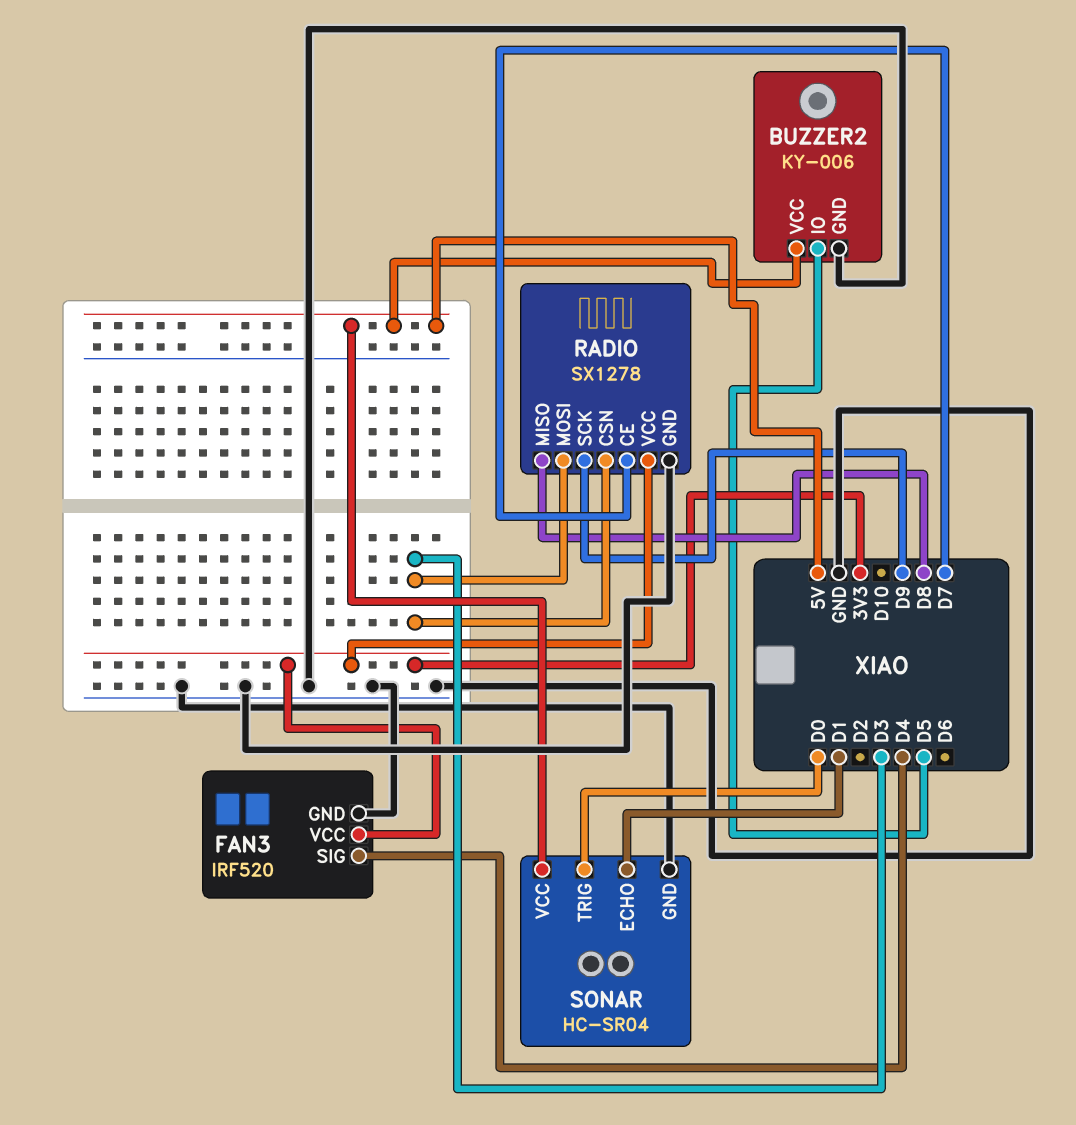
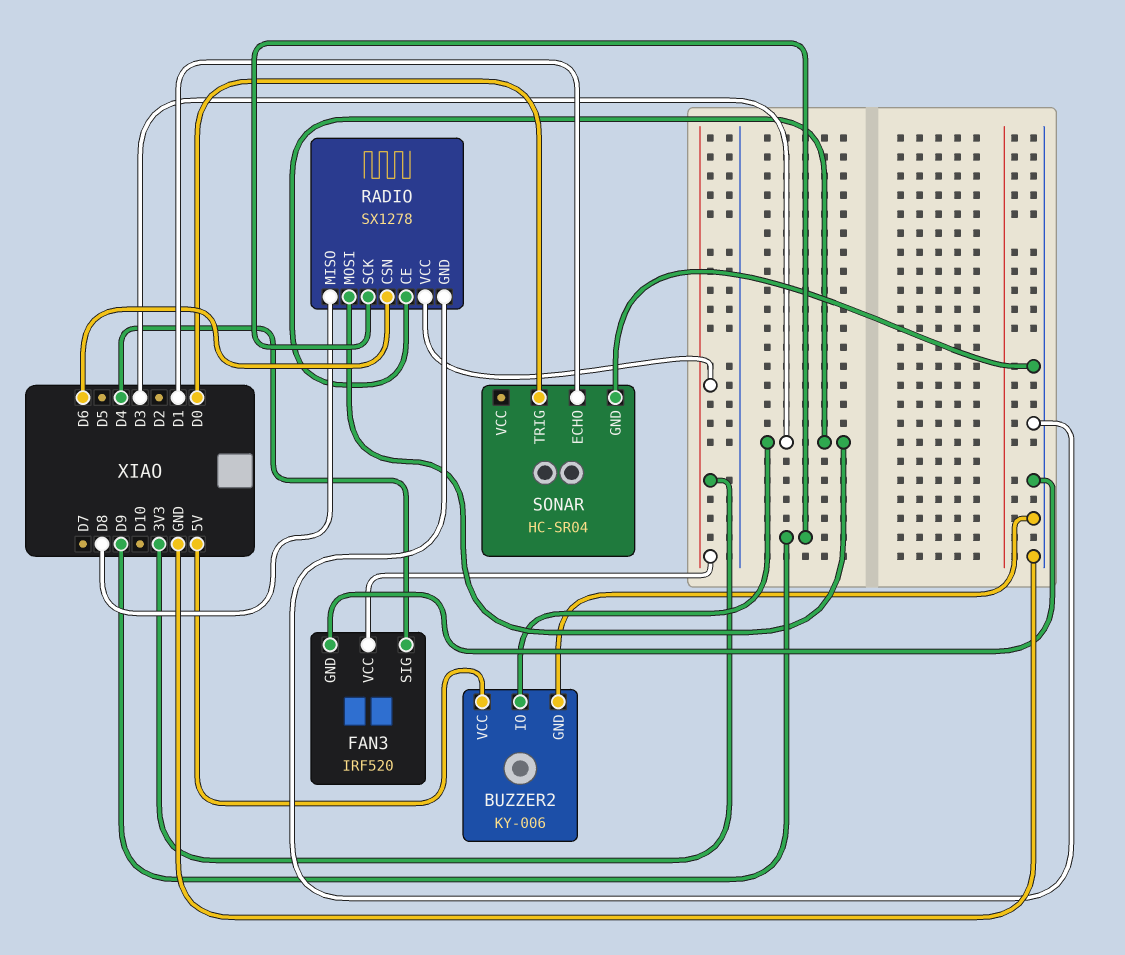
BUZZER2 pin IO: D5 -> D3
RADIO pin CE: D7 -> D3
RADIO pin CSN: D3 -> D6
SONAR pin VCC: 5V -> none

